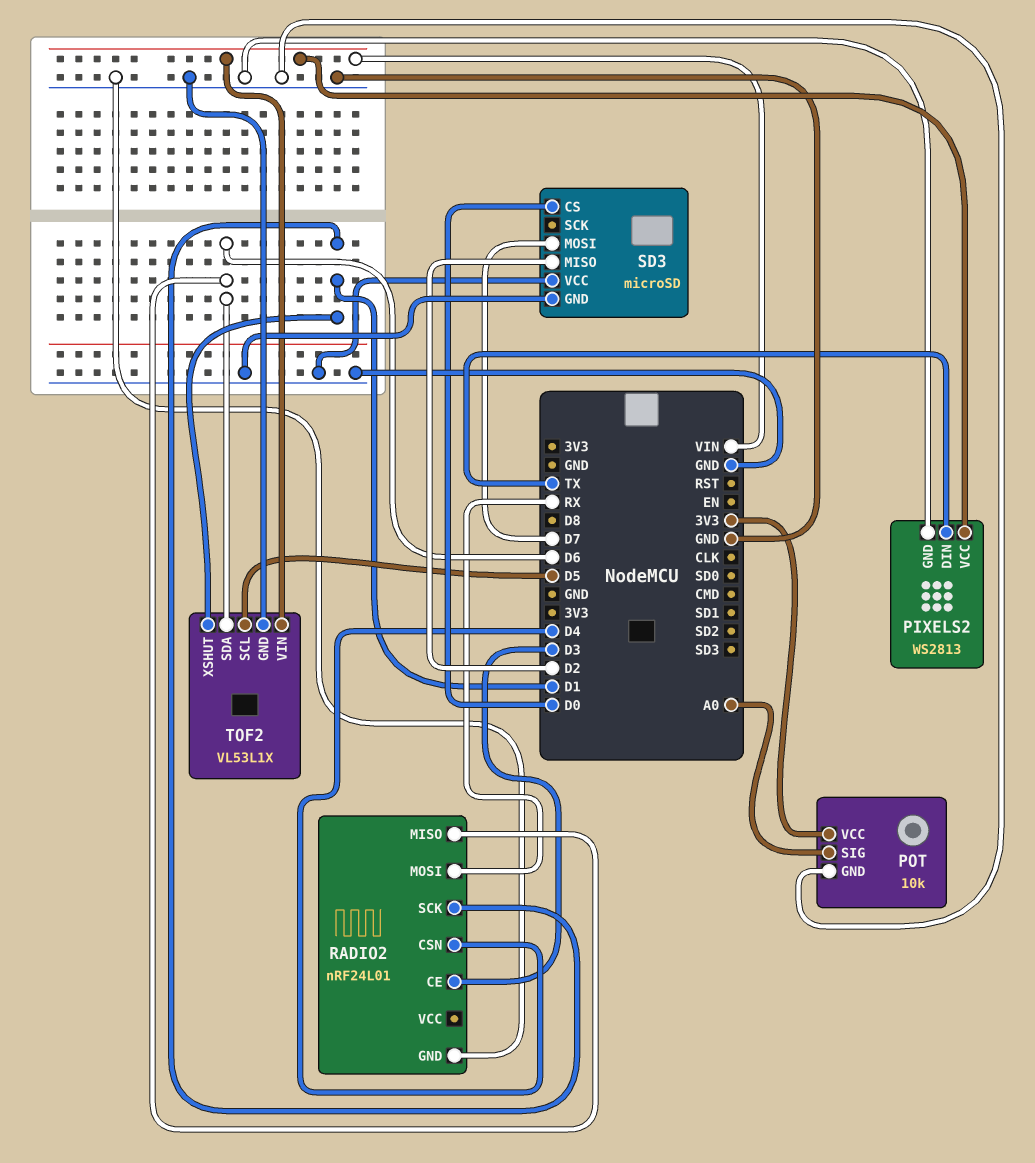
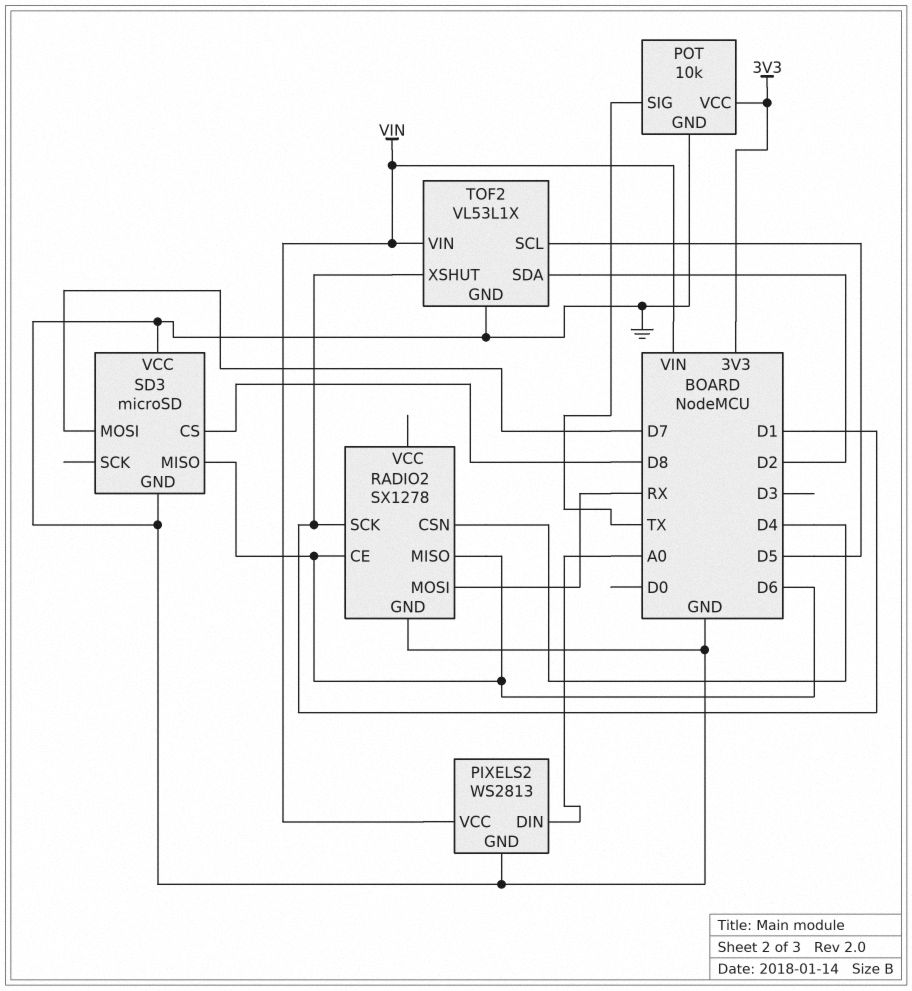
PIXELS2 pin DIN: TX -> A0
POT pin SIG: A0 -> TX
RADIO2: nRF24L01 -> SX1278
RADIO2 pin CE: D3 -> D6
SD3 pin CS: D0 -> D8
SD3 pin MISO: D2 -> D6
TOF2 pin SDA: D6 -> D2

